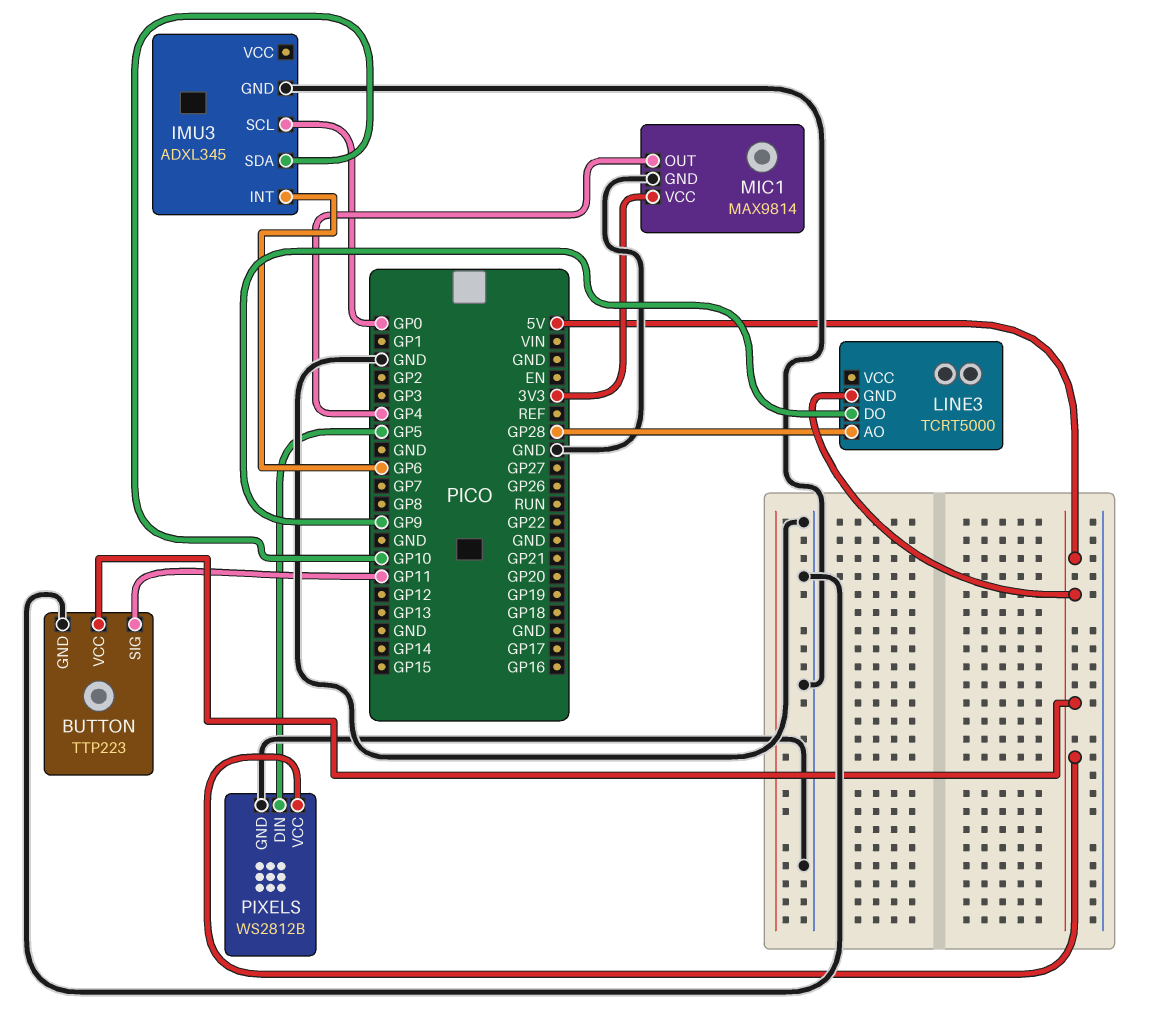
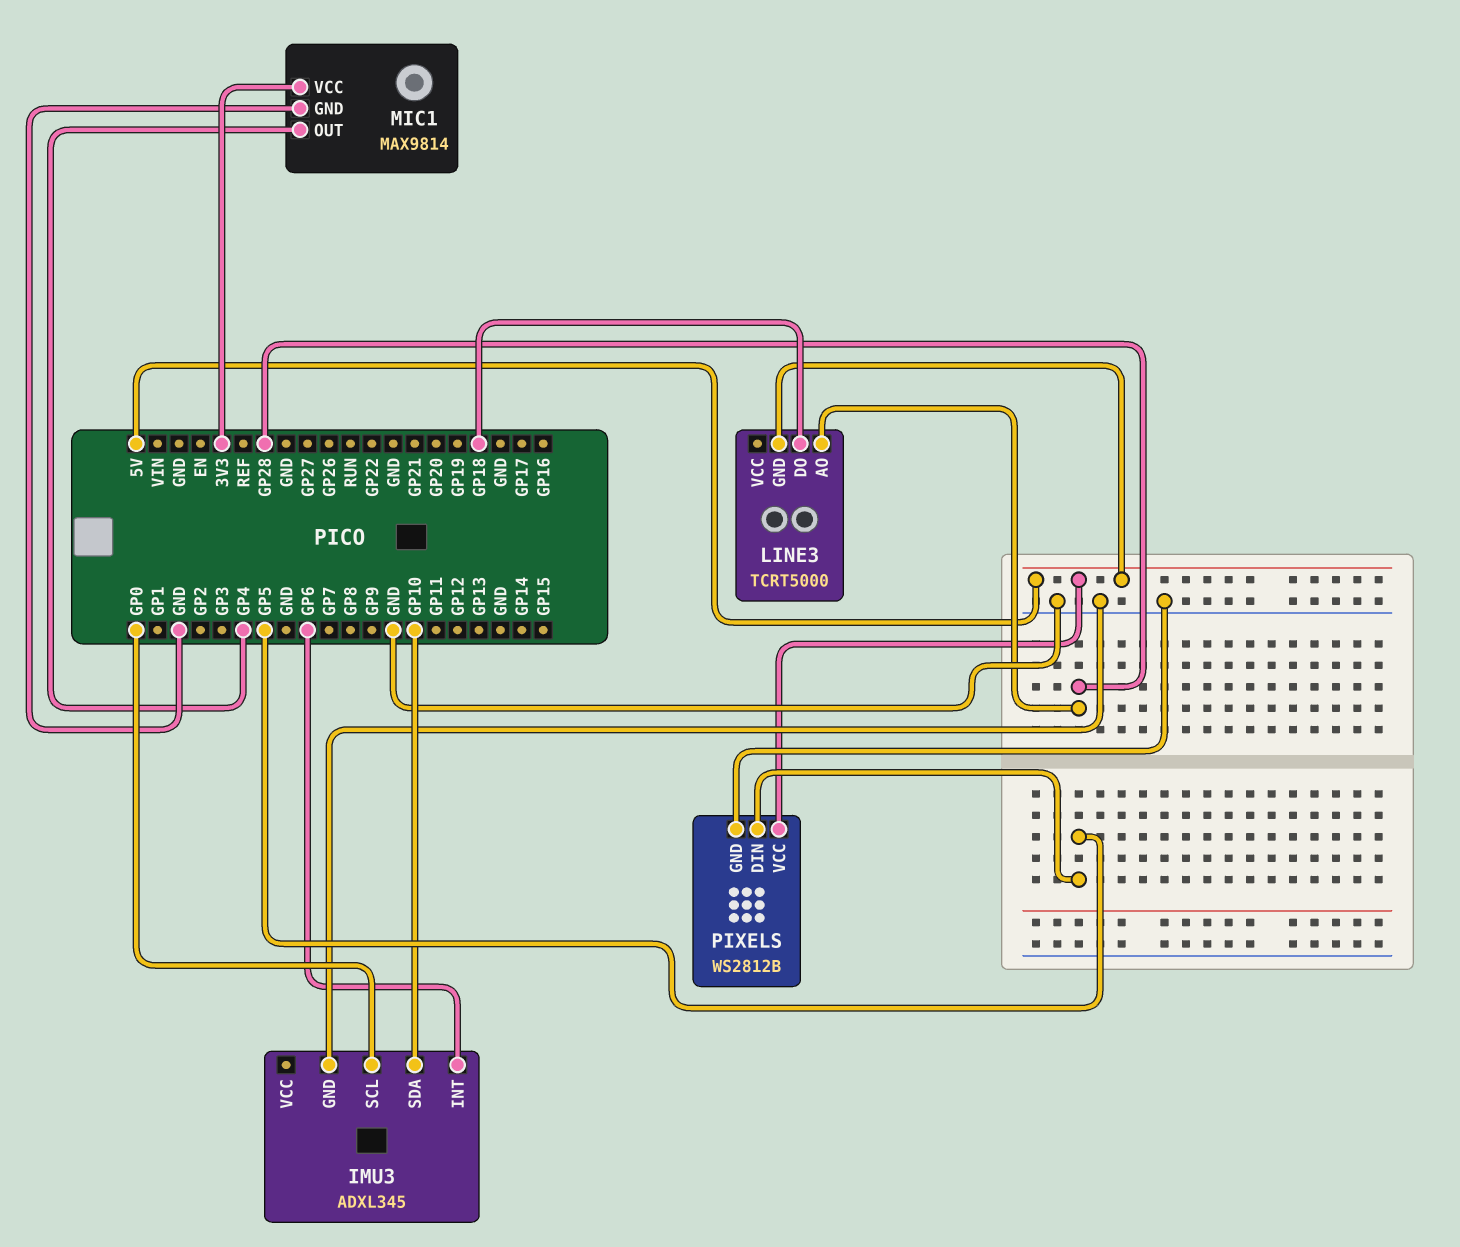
BUTTON: TTP223 -> none
BUTTON pin GND: GND -> none
BUTTON pin SIG: GP11 -> none
BUTTON pin VCC: 5V -> none
LINE3 pin DO: GP9 -> GP18

